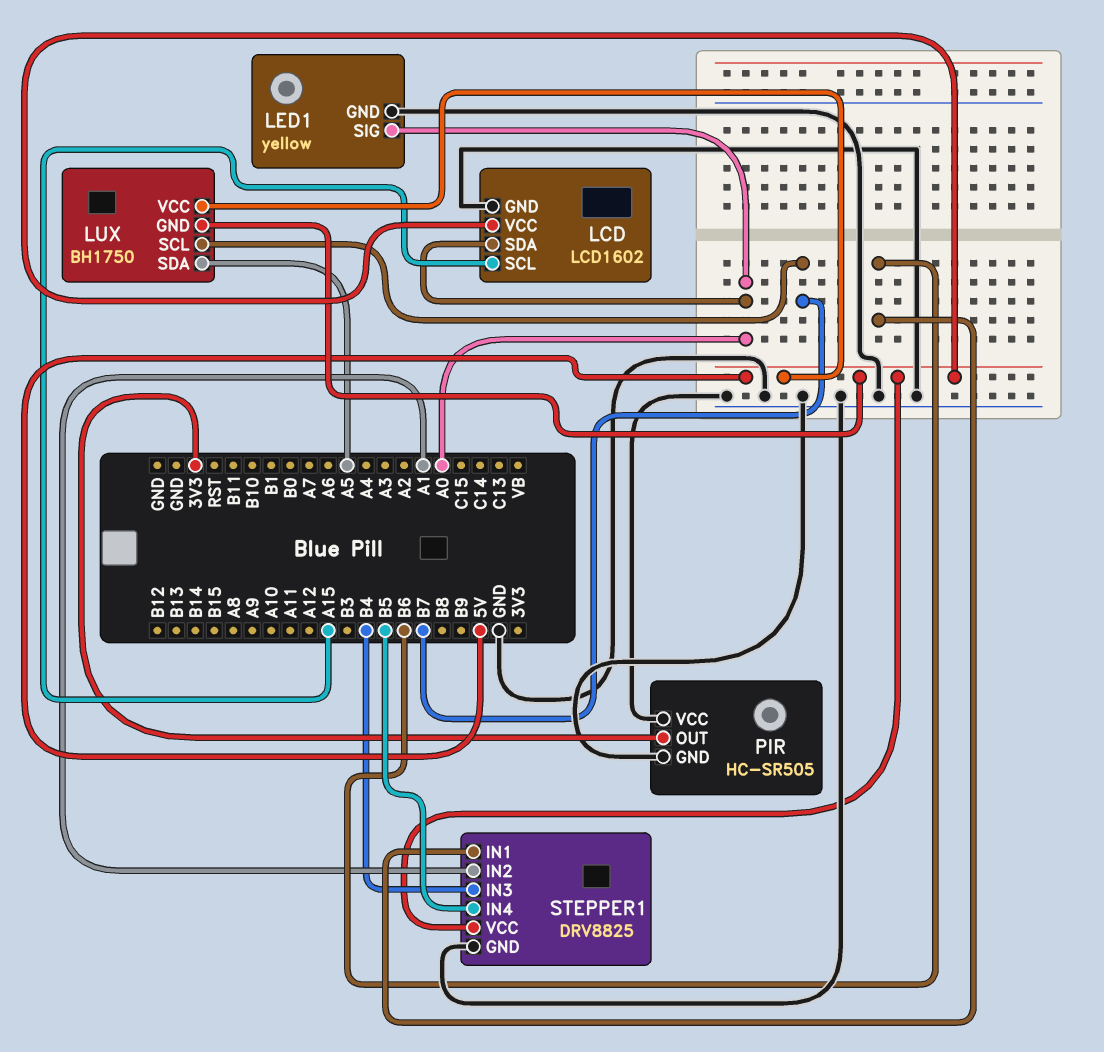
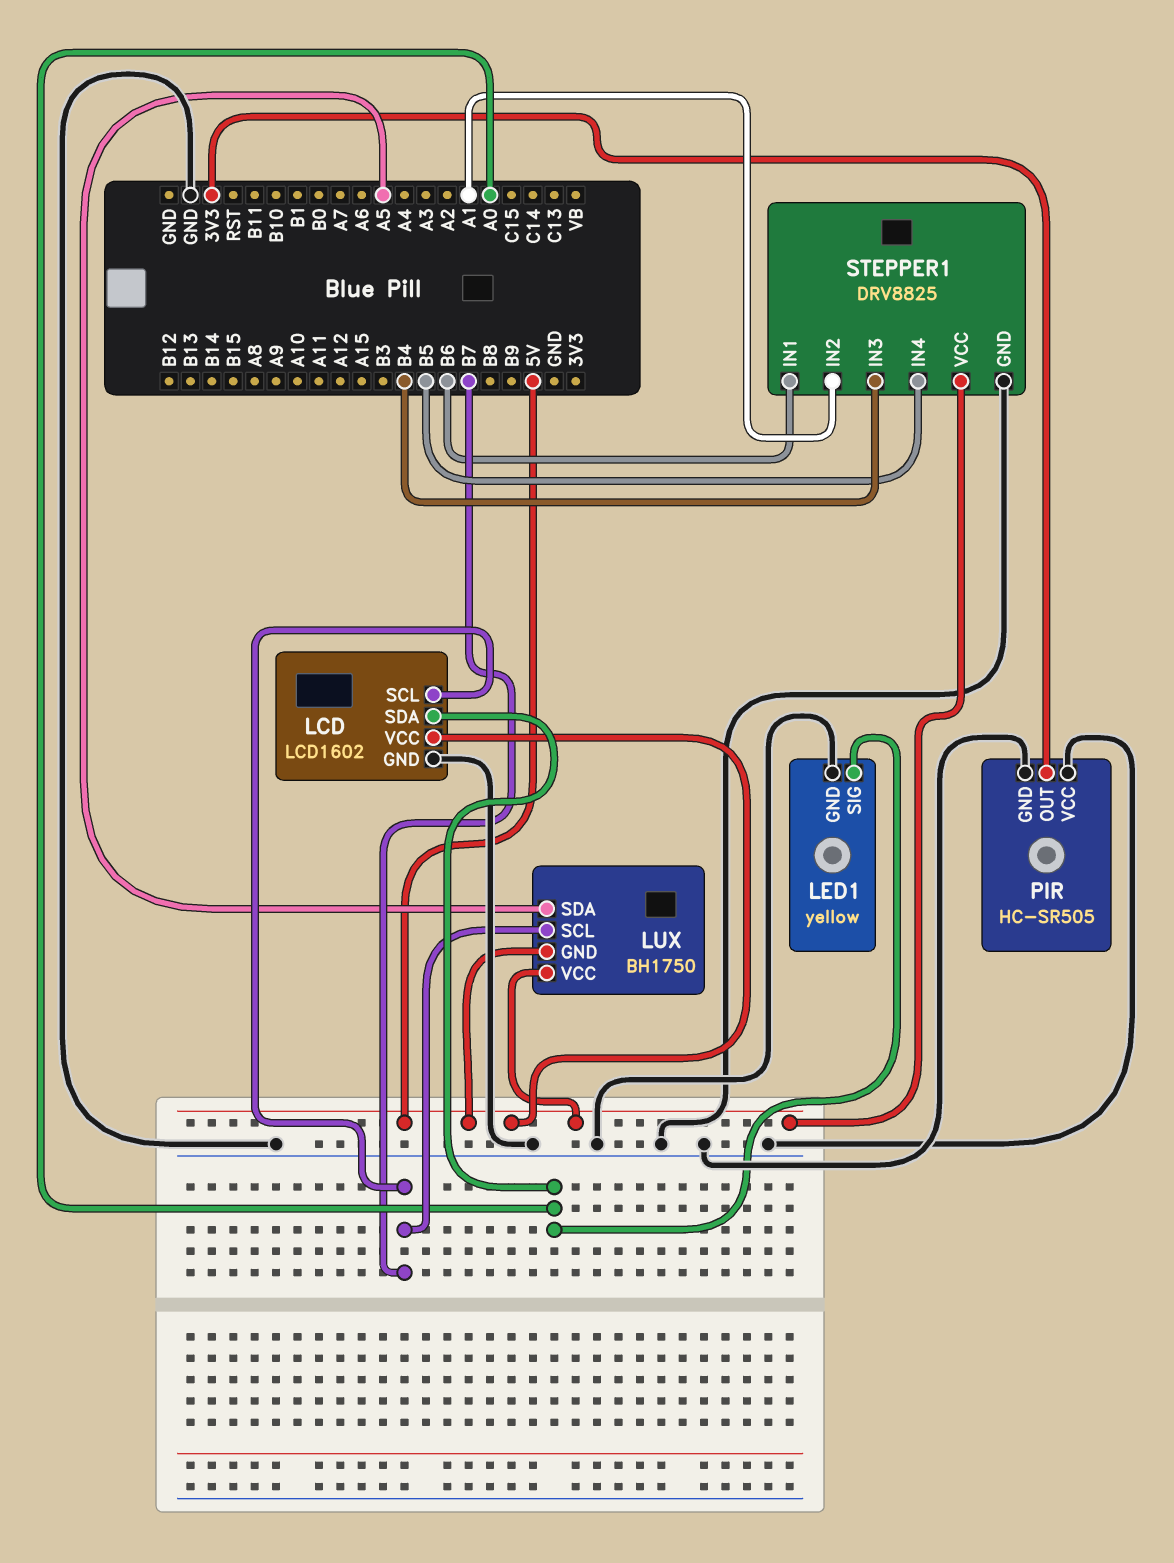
LCD pin SCL: A15 -> B7

